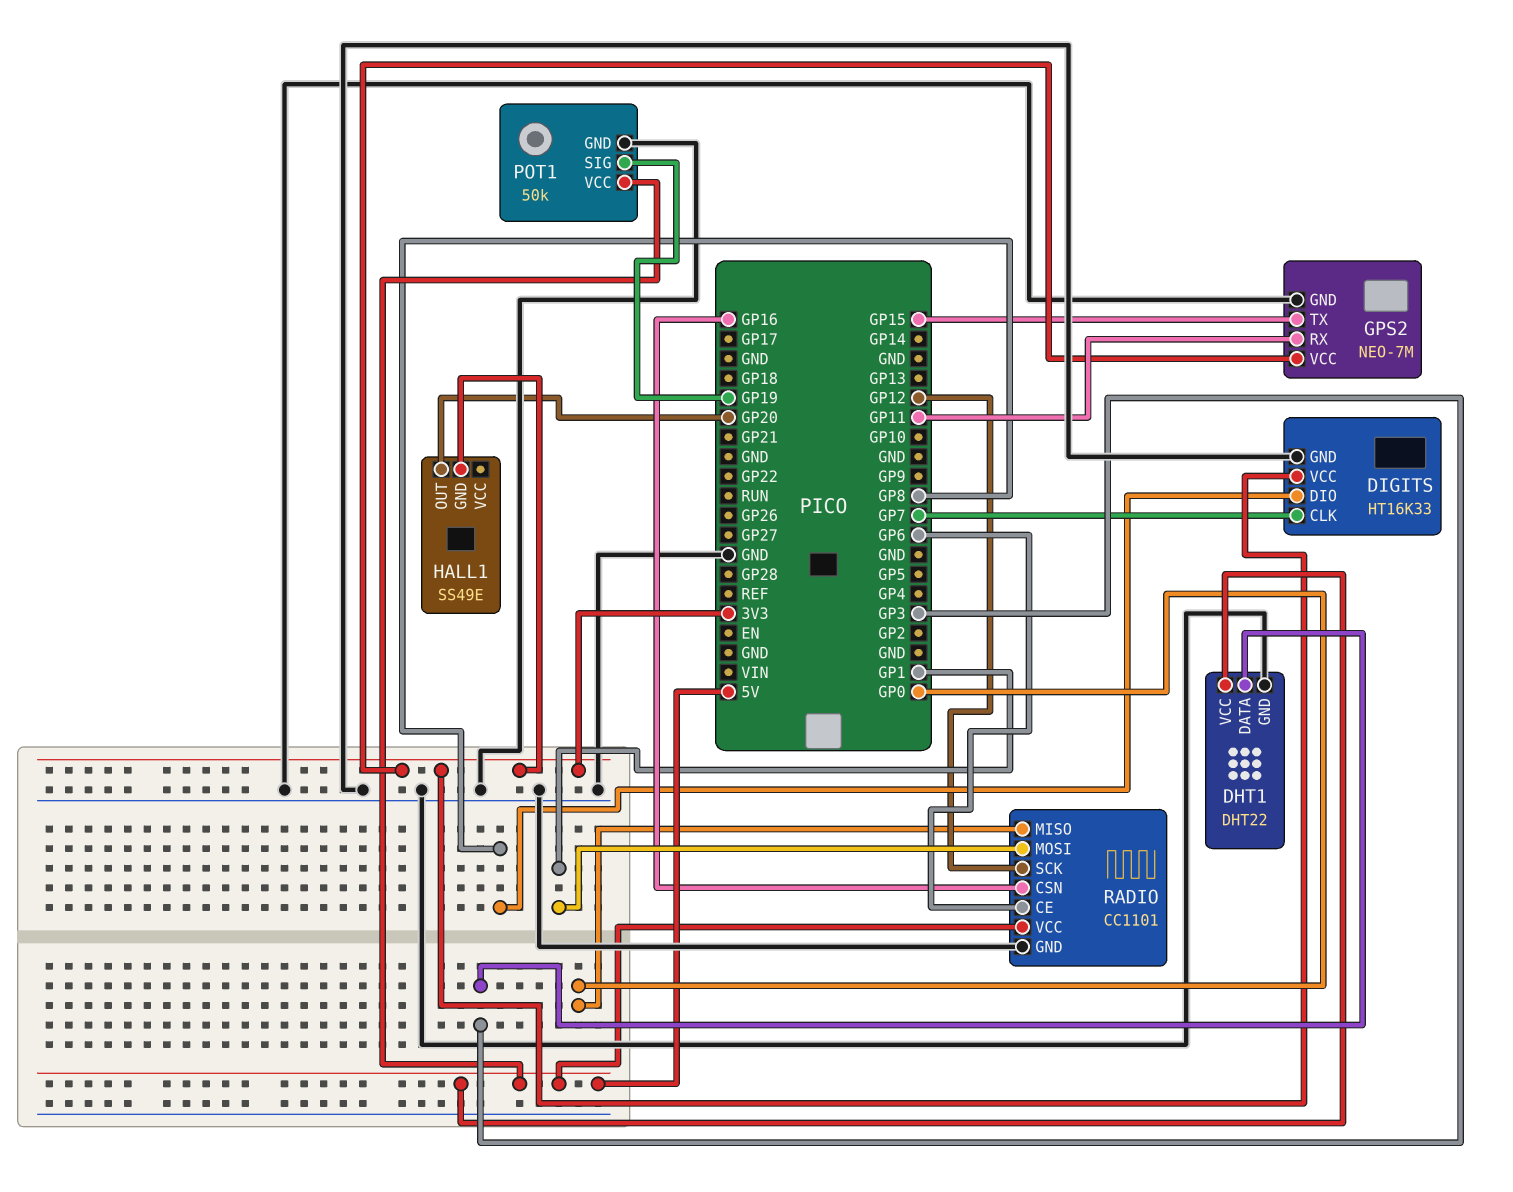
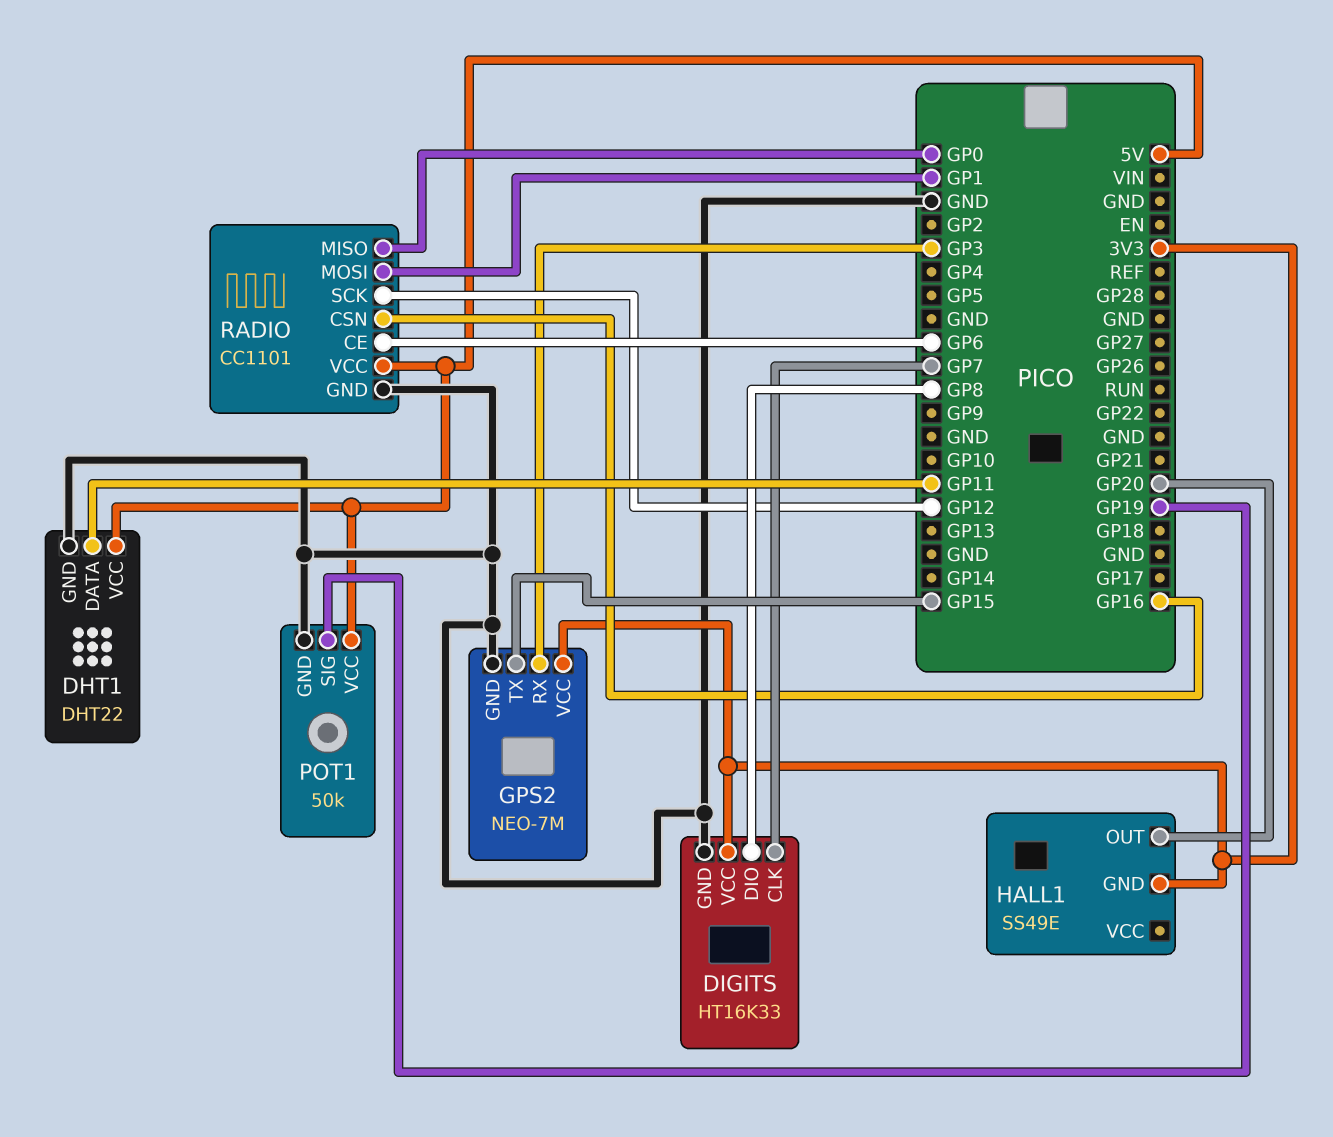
DHT1 pin DATA: GP3 -> GP11
GPS2 pin RX: GP11 -> GP3

